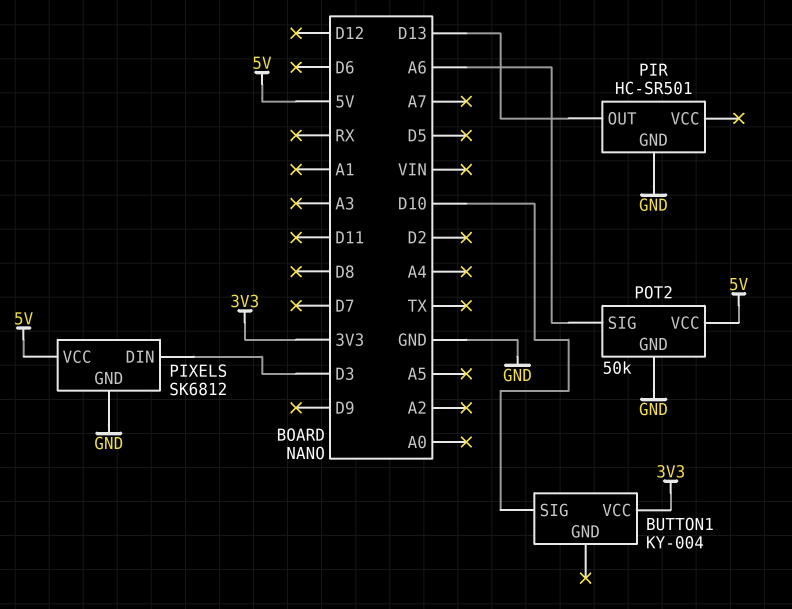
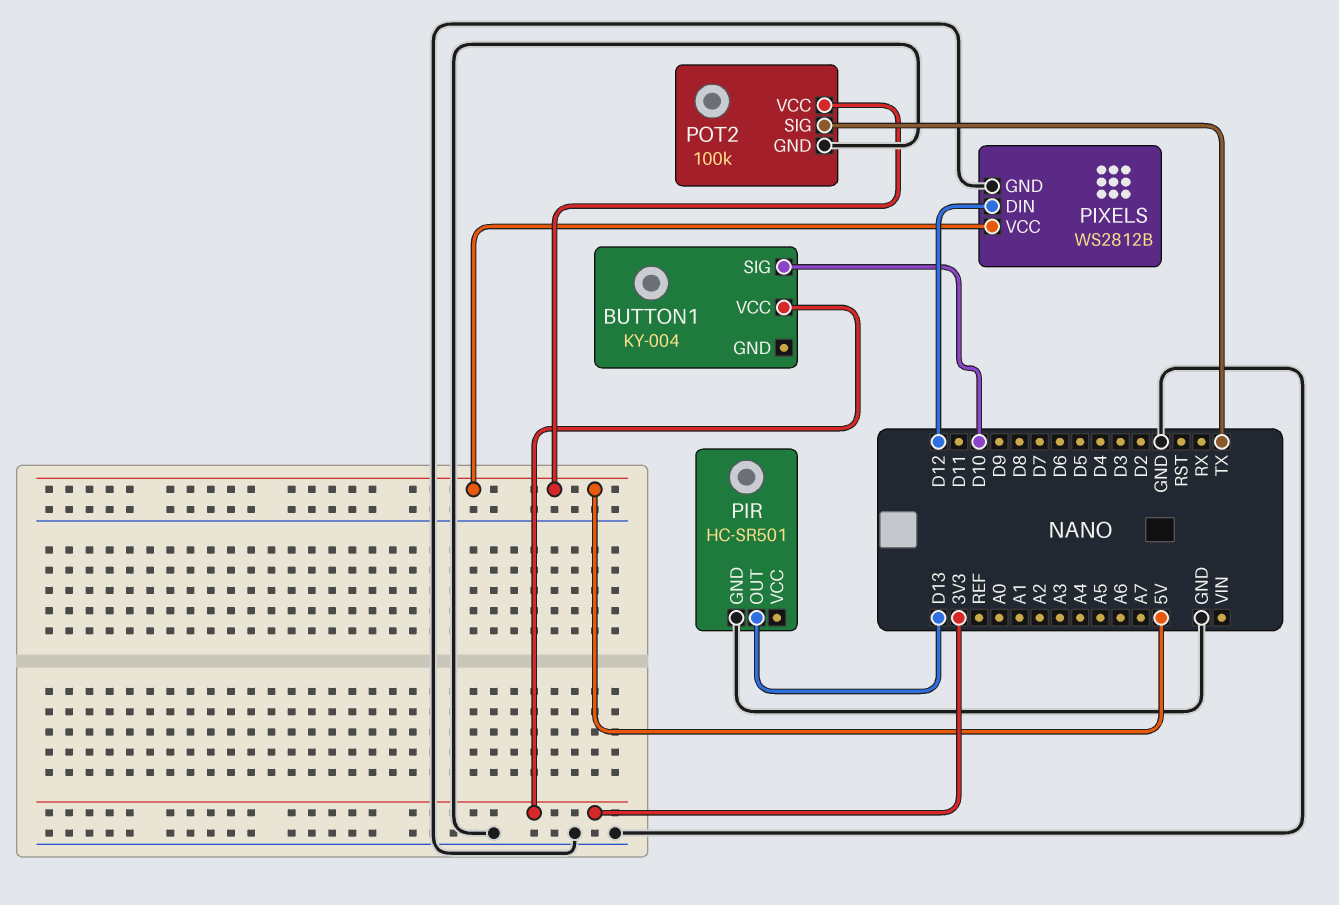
PIXELS: SK6812 -> WS2812B
PIXELS pin DIN: D3 -> D12
POT2: 50k -> 100k
POT2 pin SIG: A6 -> TX

